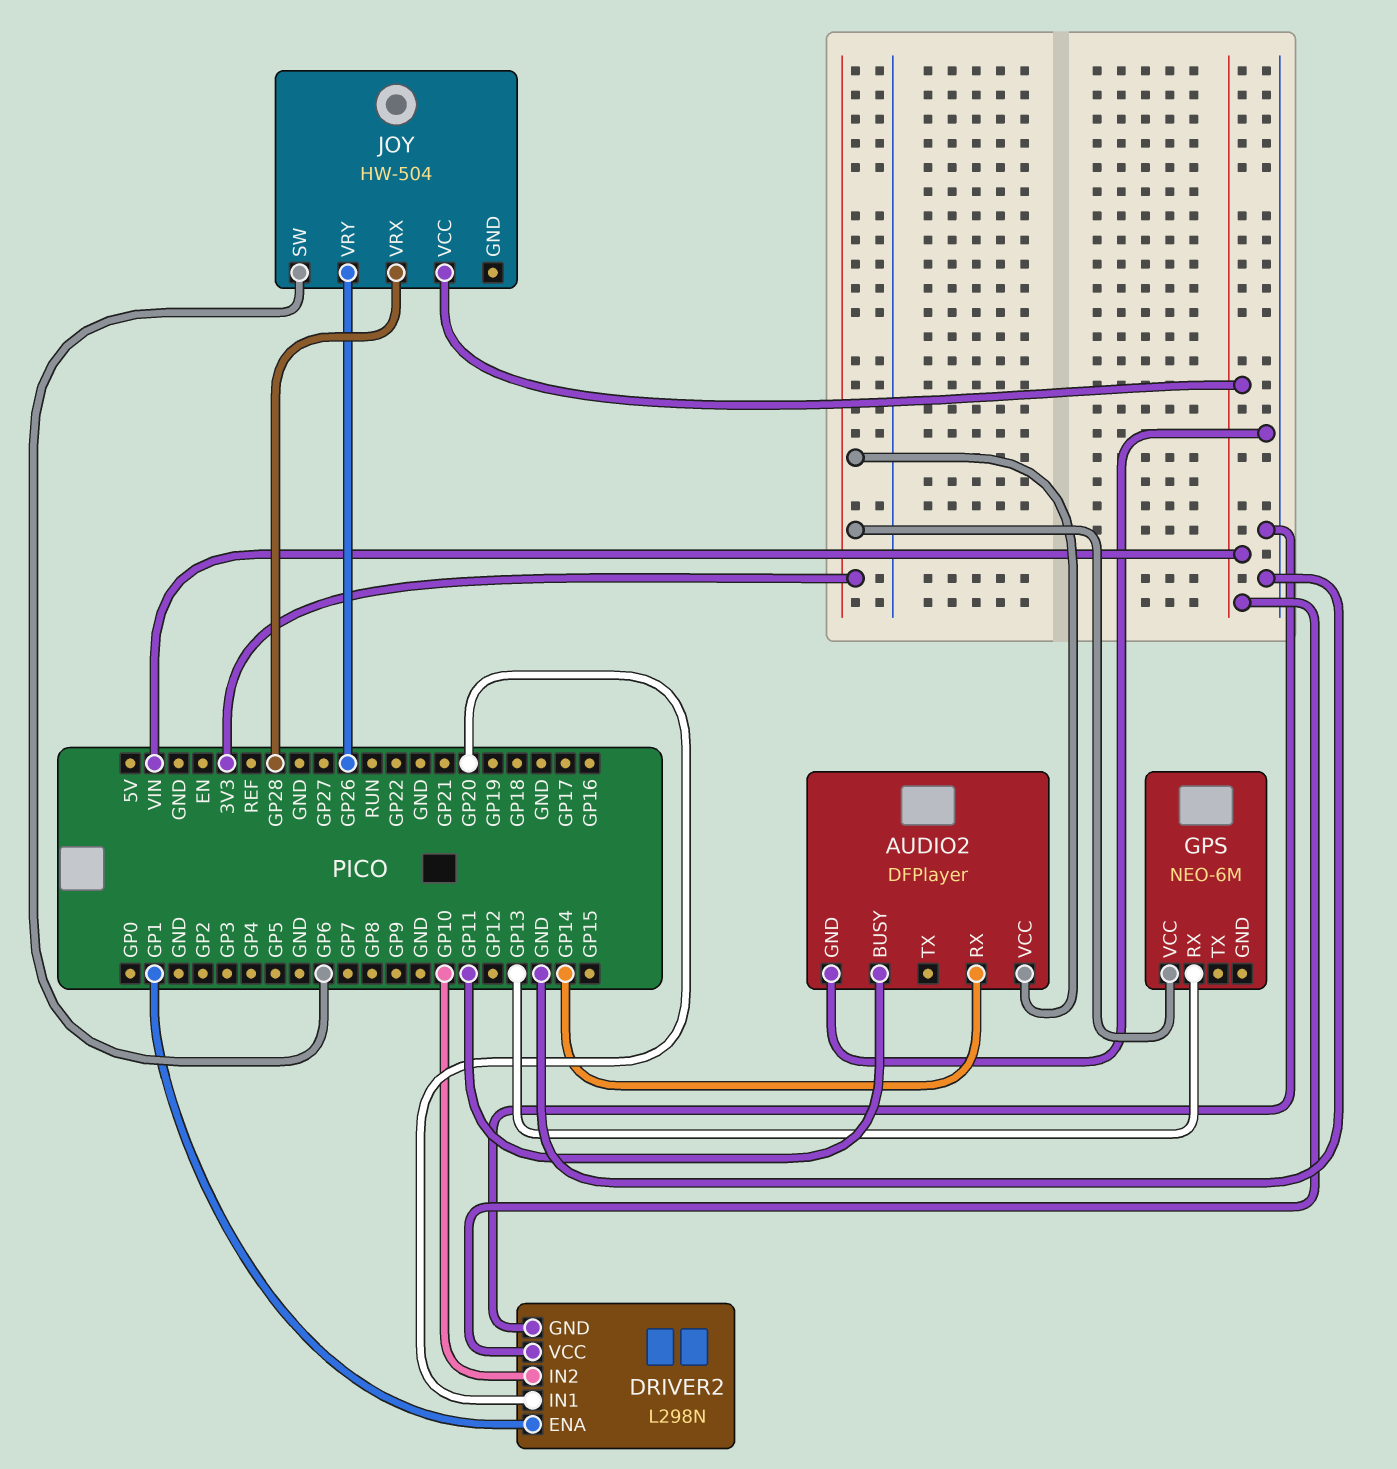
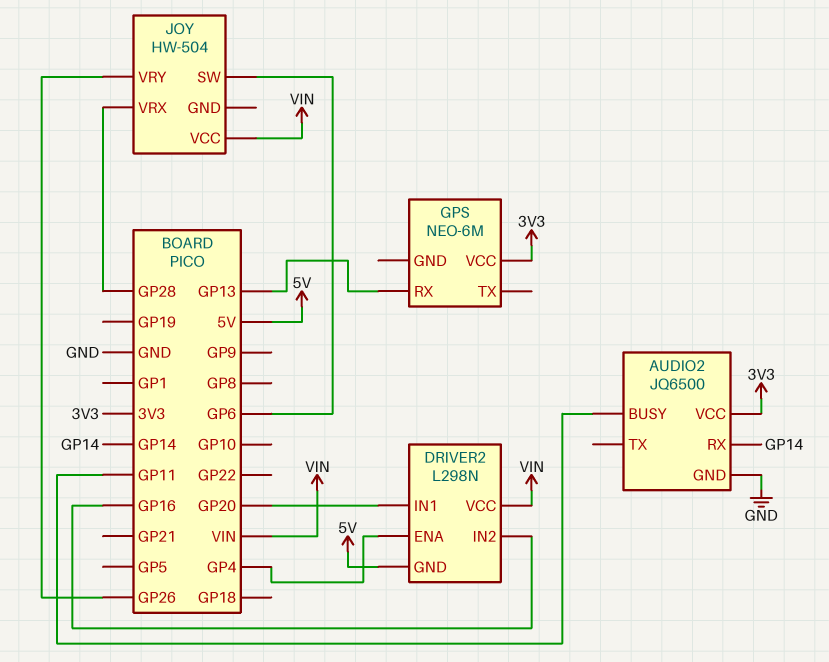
AUDIO2: DFPlayer -> JQ6500
DRIVER2 pin ENA: GP1 -> GP4
DRIVER2 pin GND: GND -> 5V
DRIVER2 pin IN2: GP10 -> GP16

